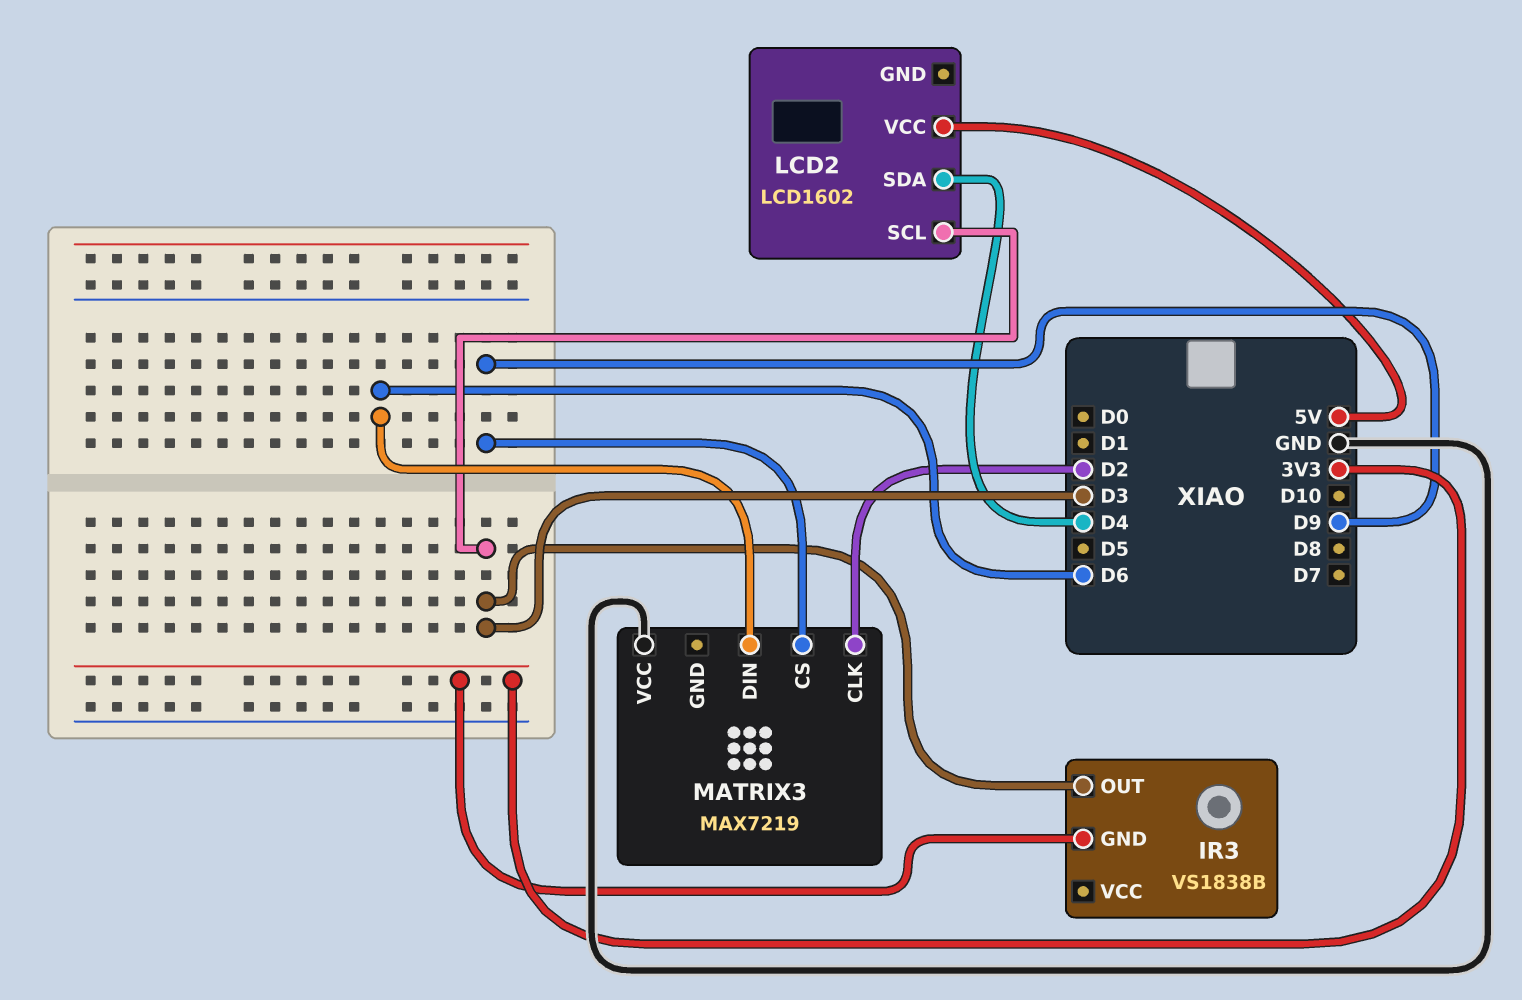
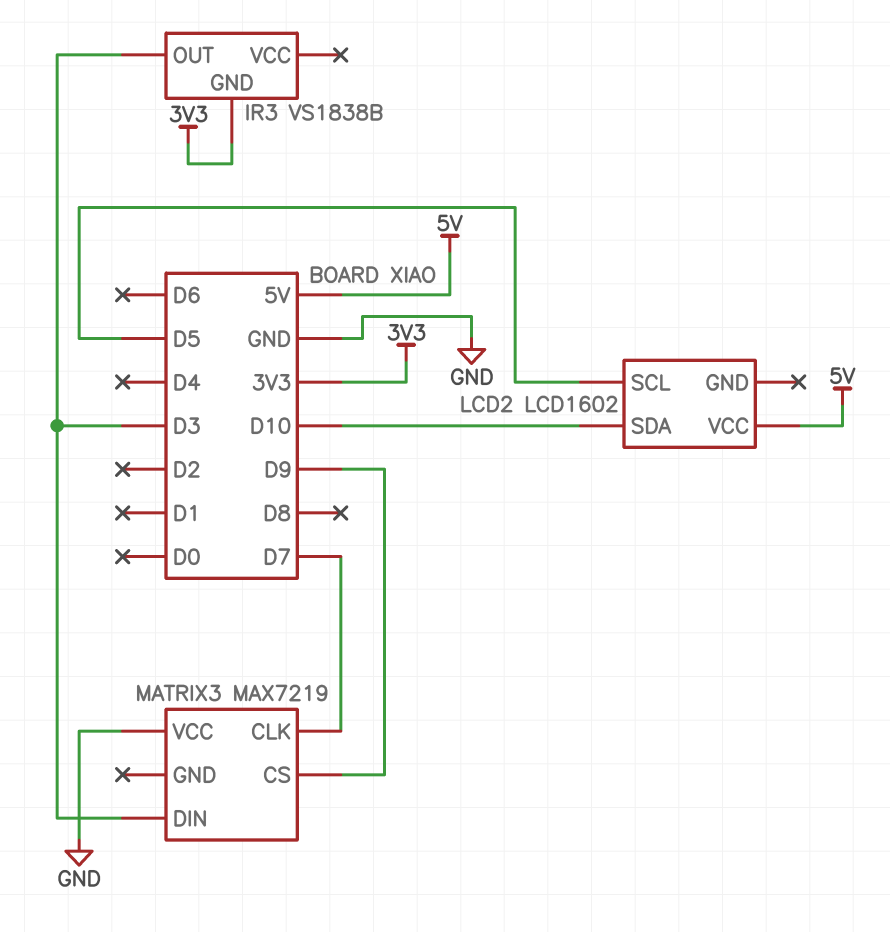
LCD2 pin SCL: D3 -> D5
LCD2 pin SDA: D4 -> D10
MATRIX3 pin CLK: D2 -> D7
MATRIX3 pin DIN: D6 -> D3

